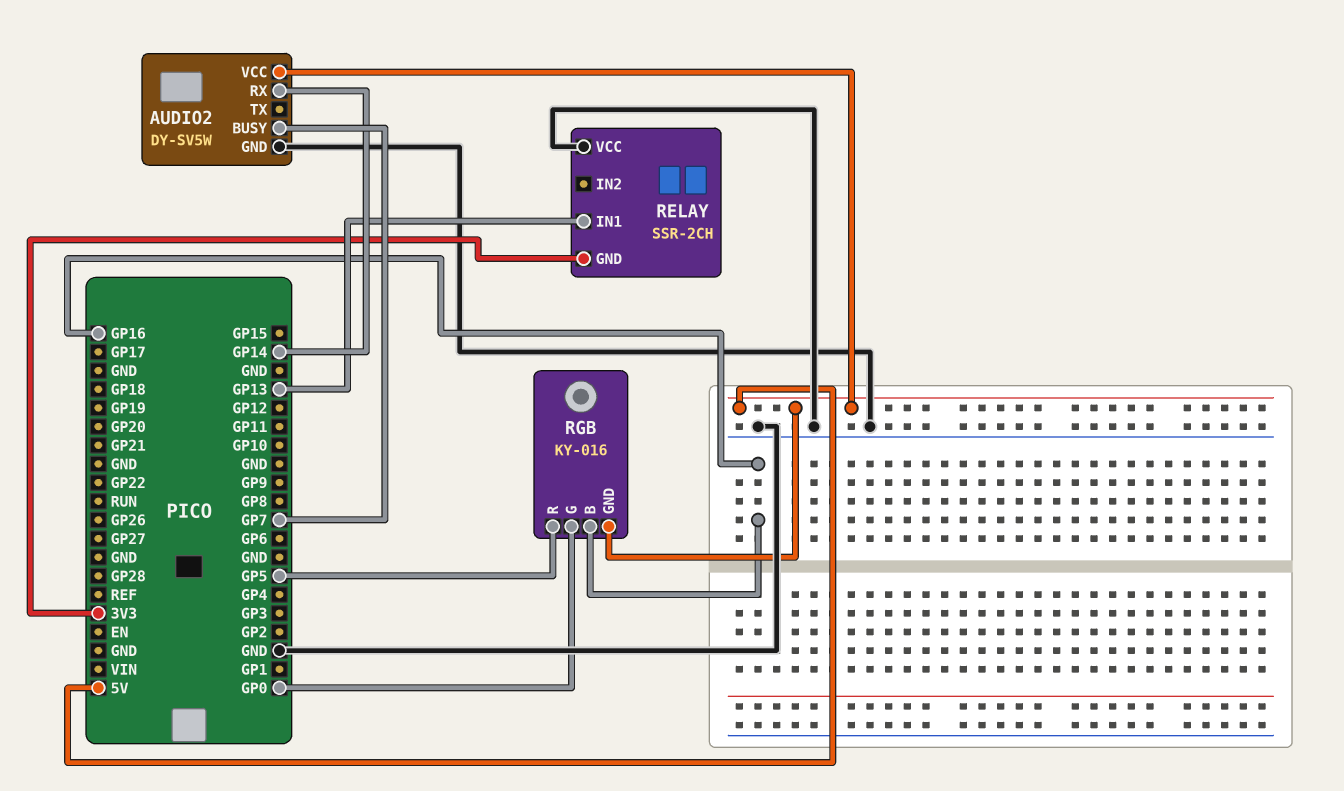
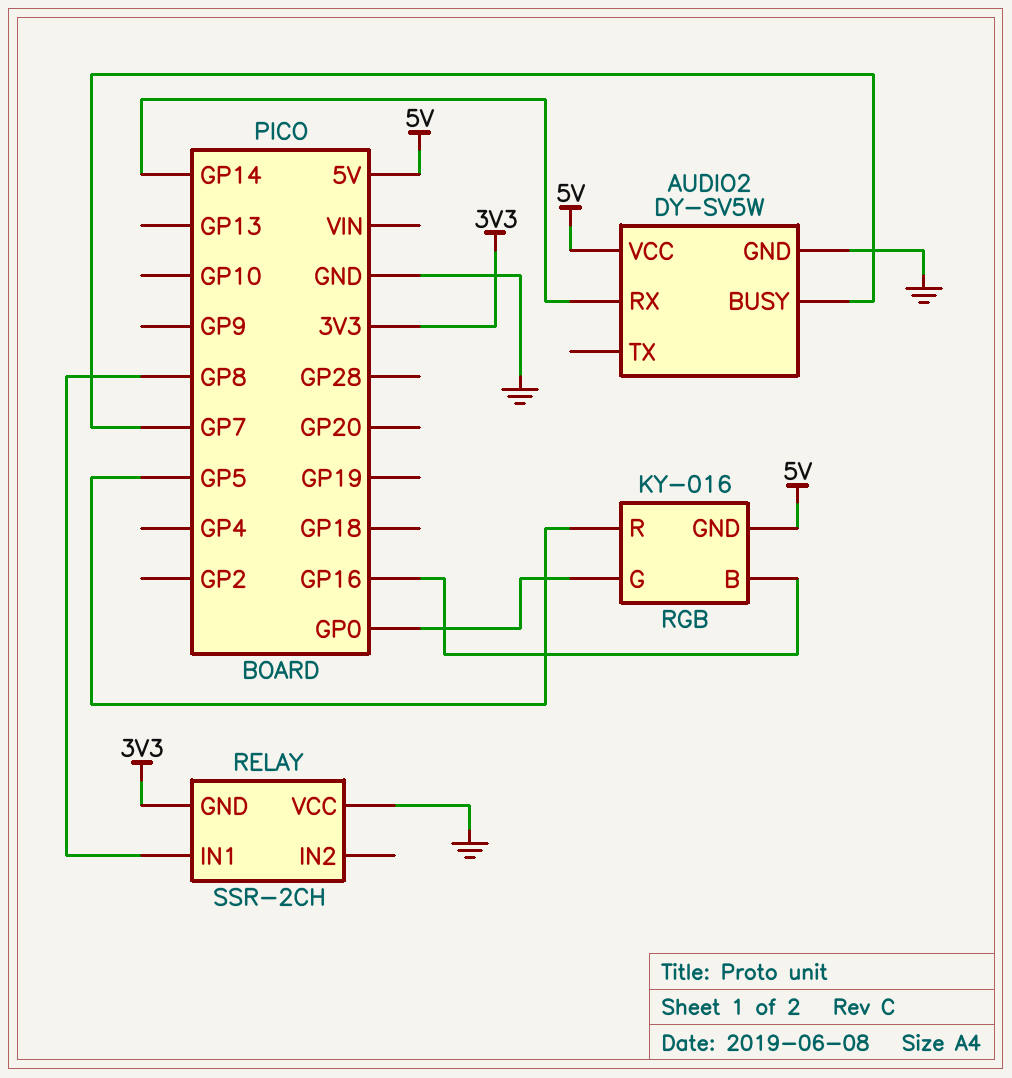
RELAY pin IN1: GP13 -> GP8

